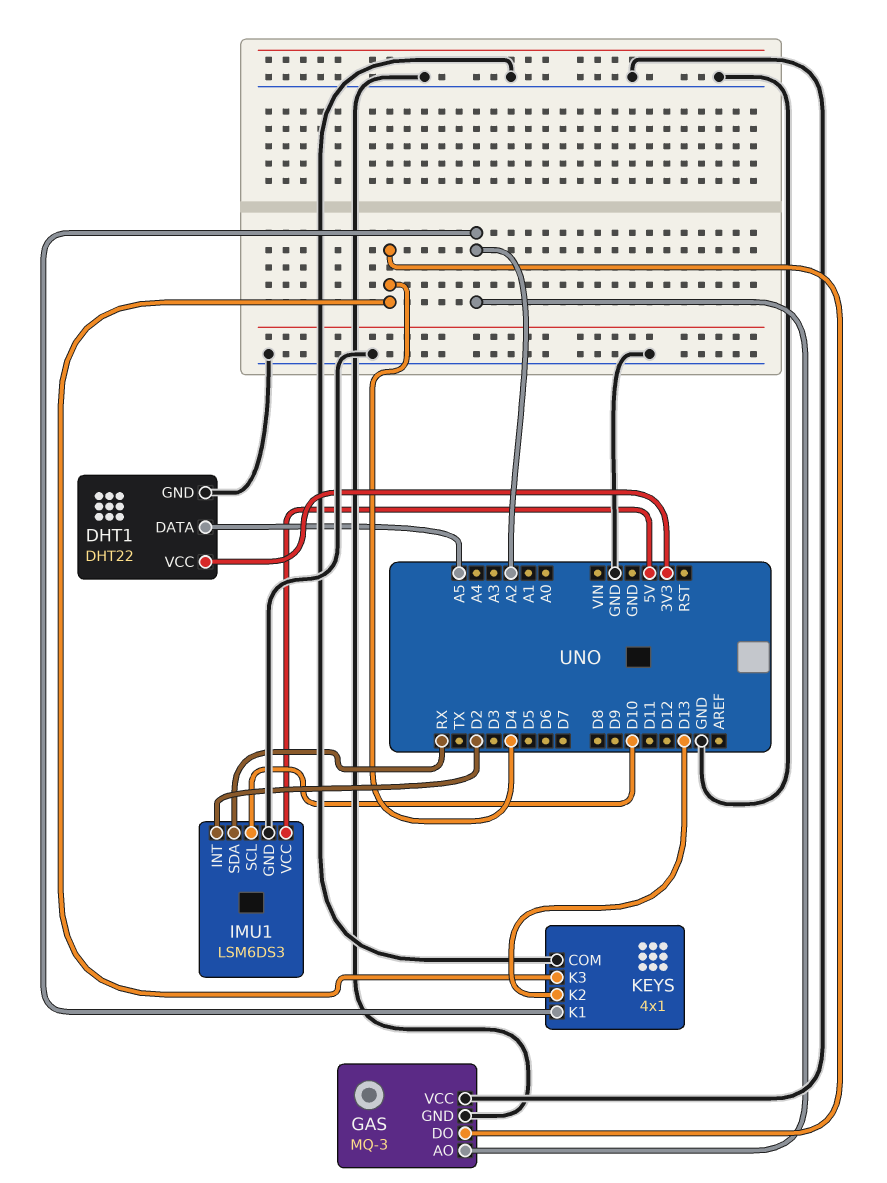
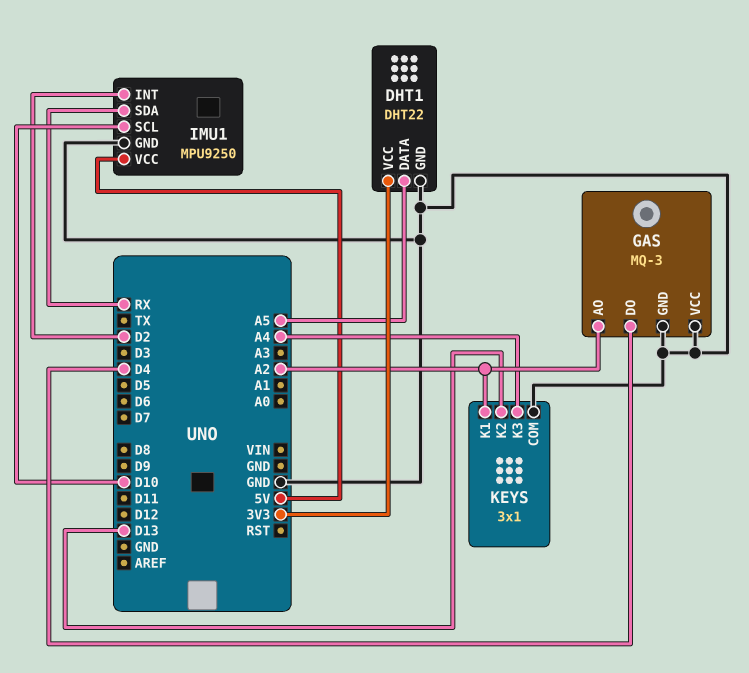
IMU1: LSM6DS3 -> MPU9250
KEYS: 4x1 -> 3x1
KEYS pin K3: D4 -> A4

